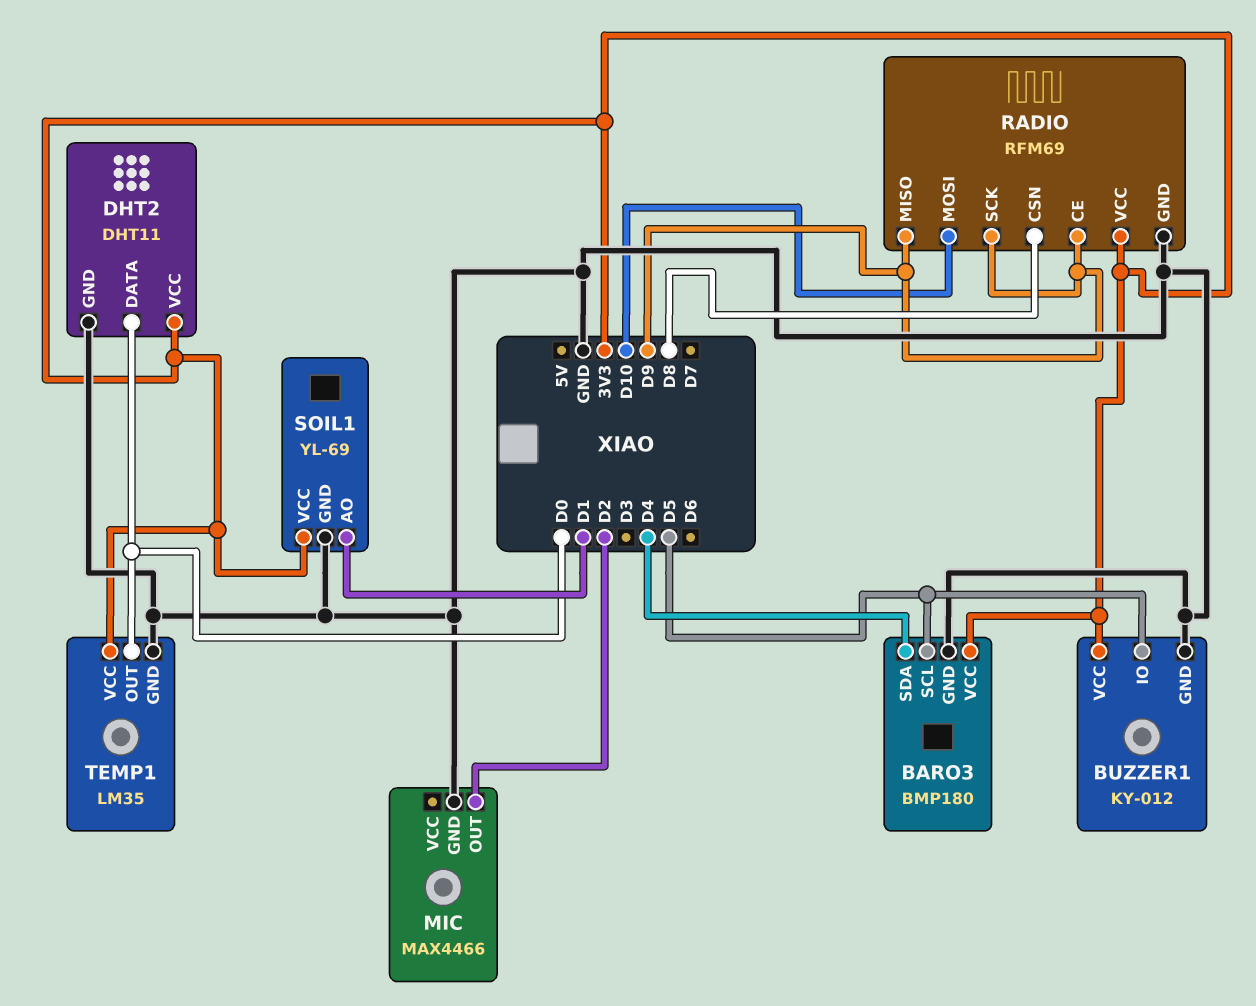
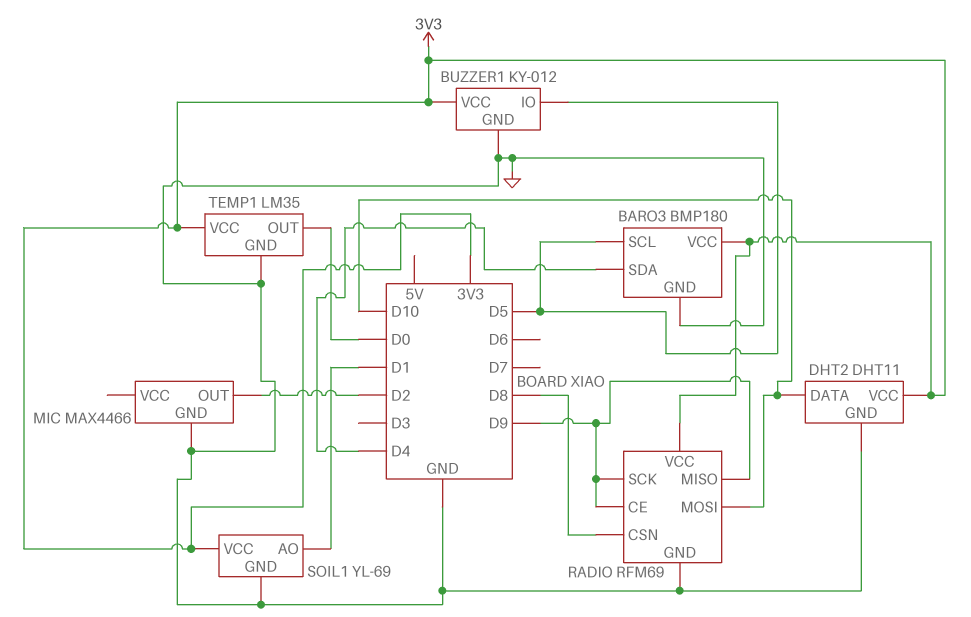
DHT2 pin DATA: D0 -> D10

